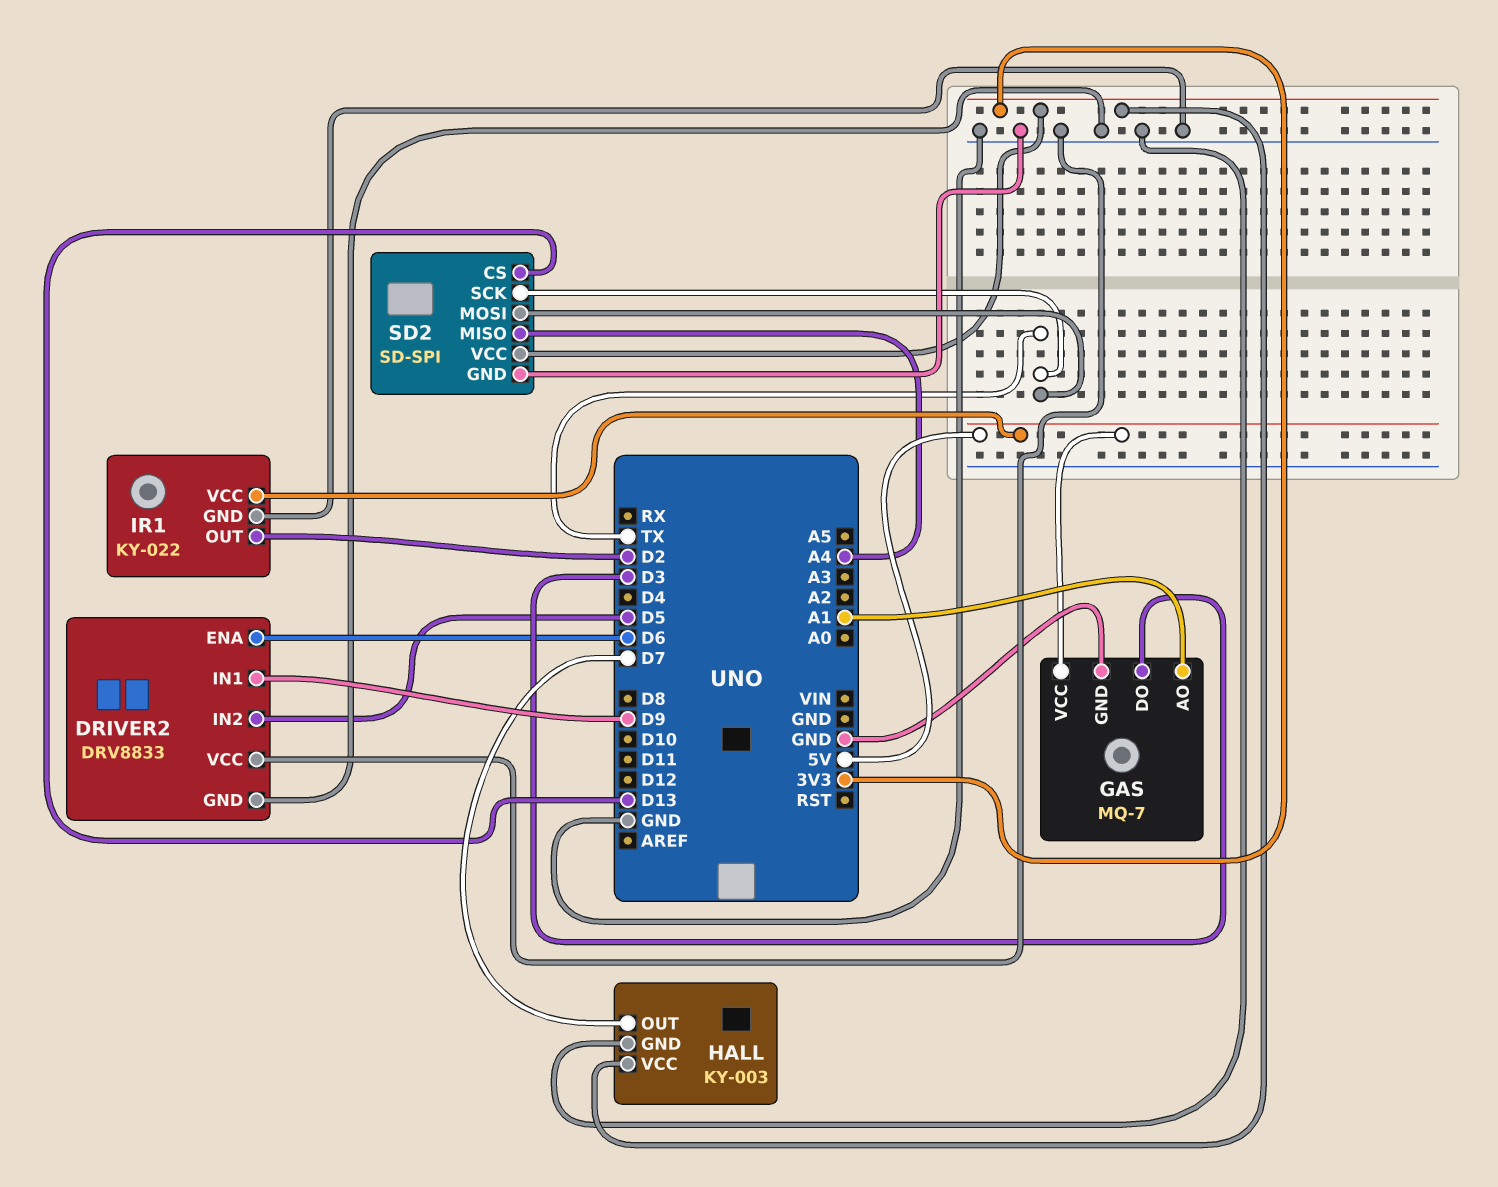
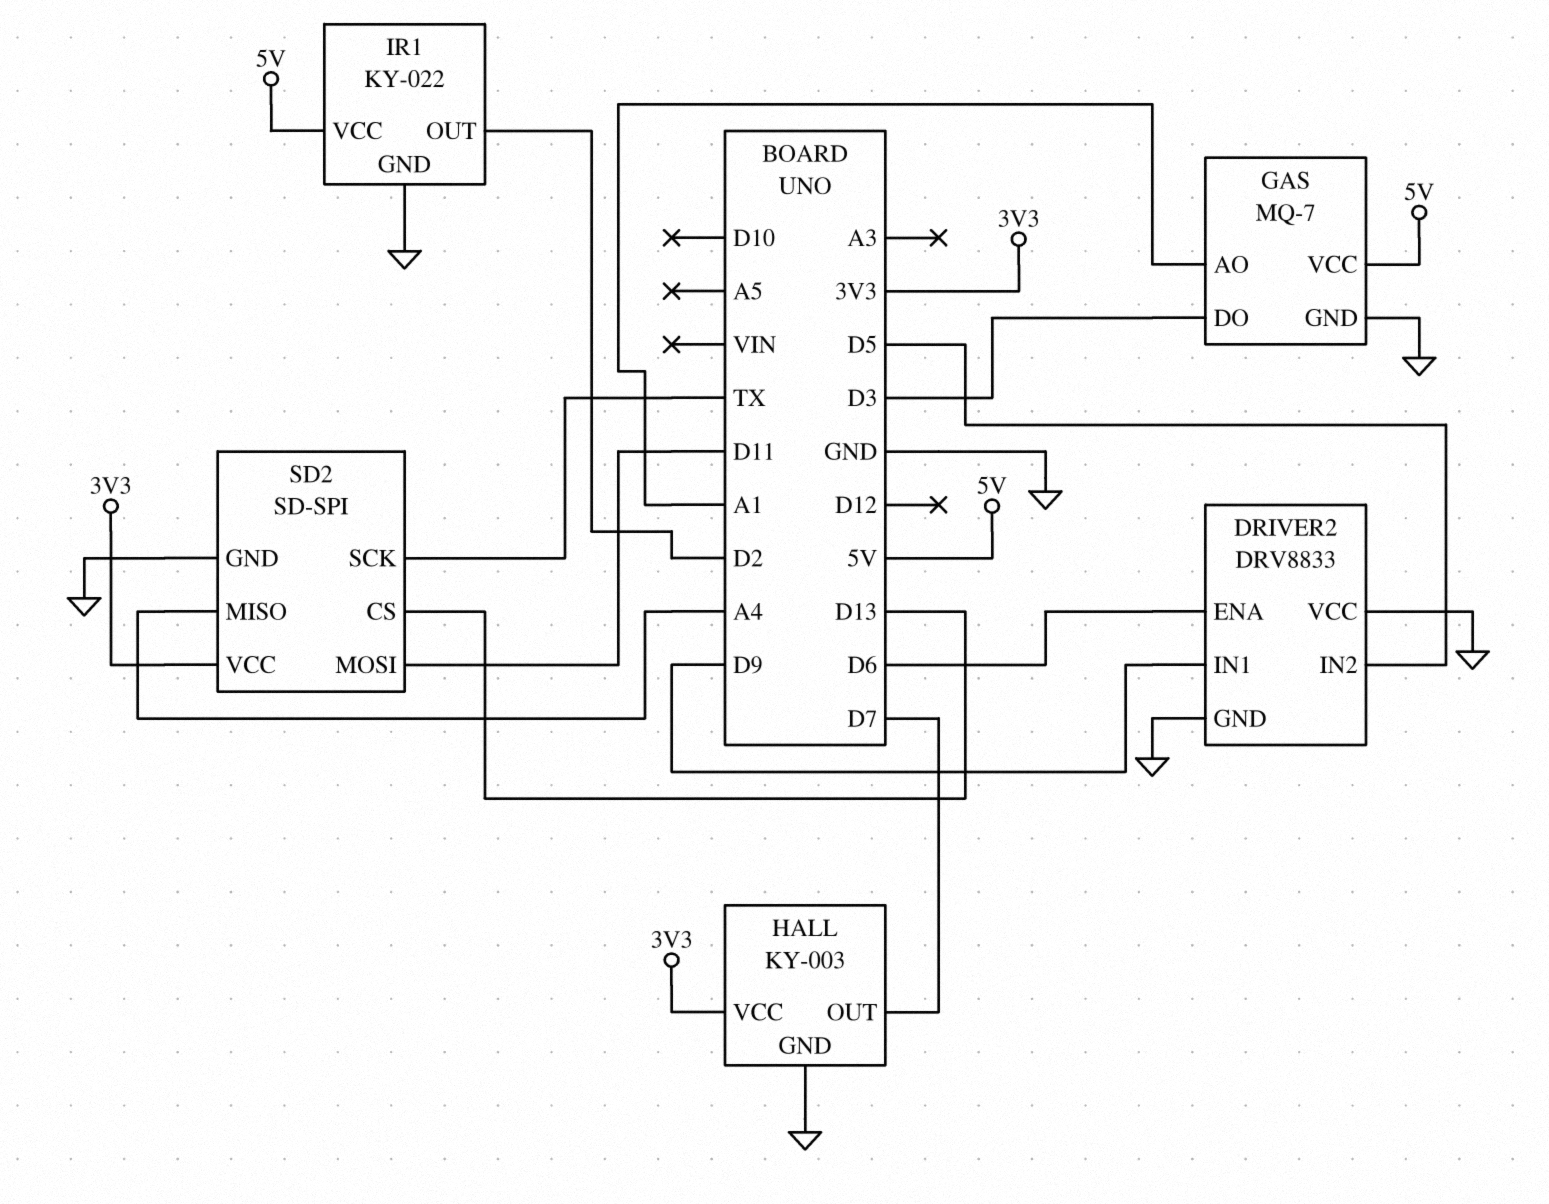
SD2 pin MOSI: TX -> D11

